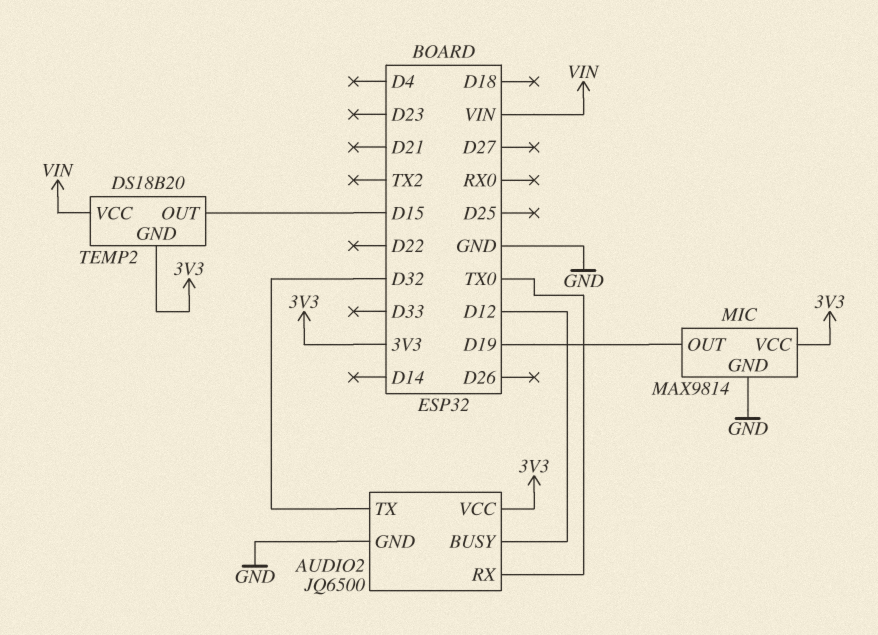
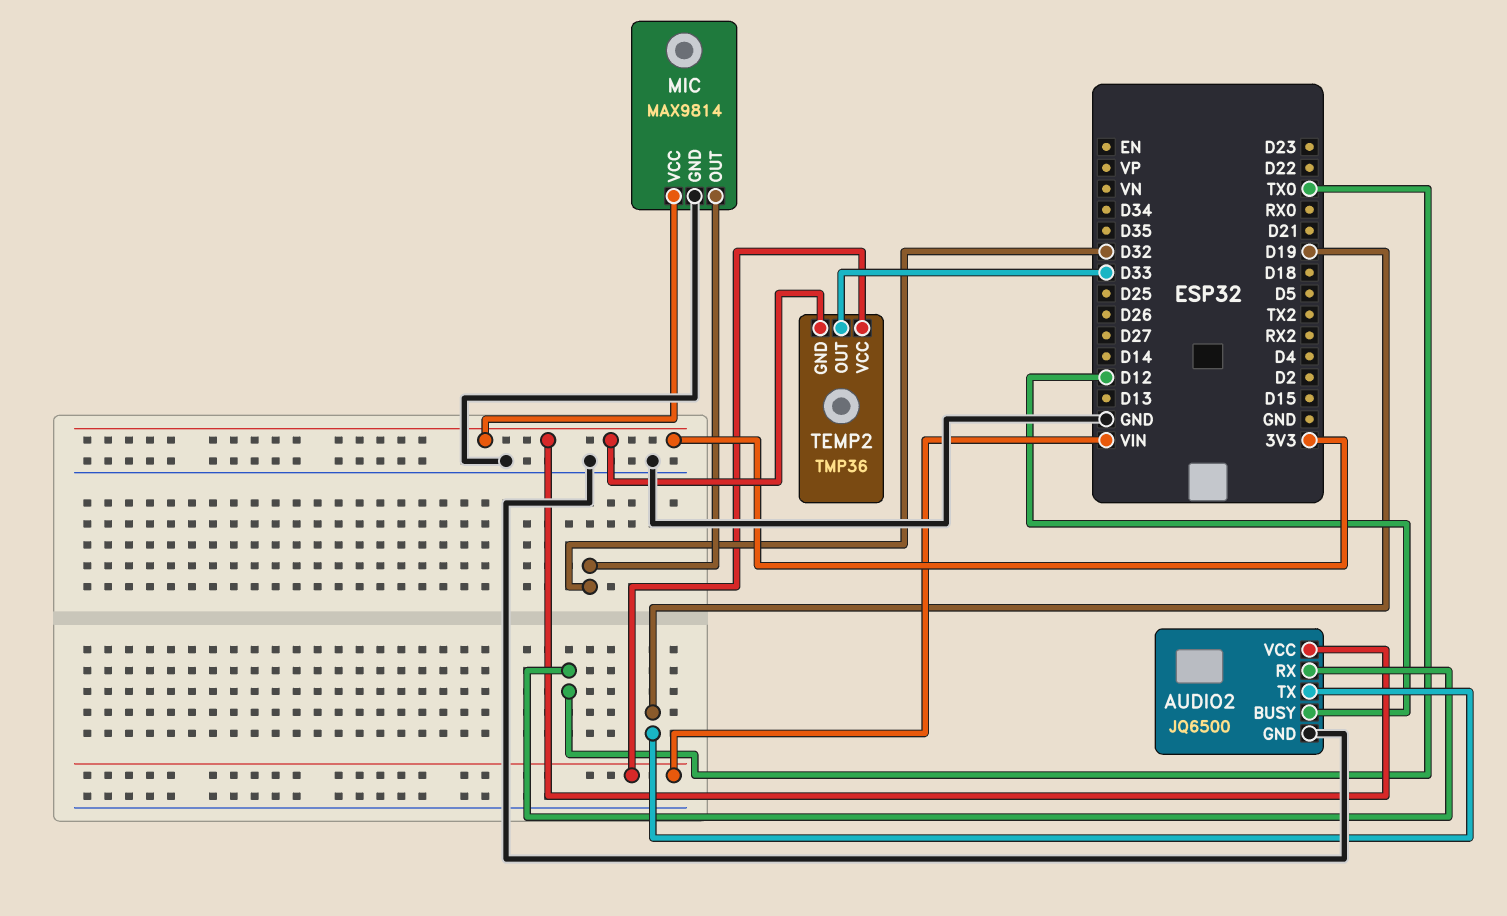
AUDIO2 pin TX: D32 -> D19
MIC pin OUT: D19 -> D32
TEMP2: DS18B20 -> TMP36
TEMP2 pin OUT: D15 -> D33

